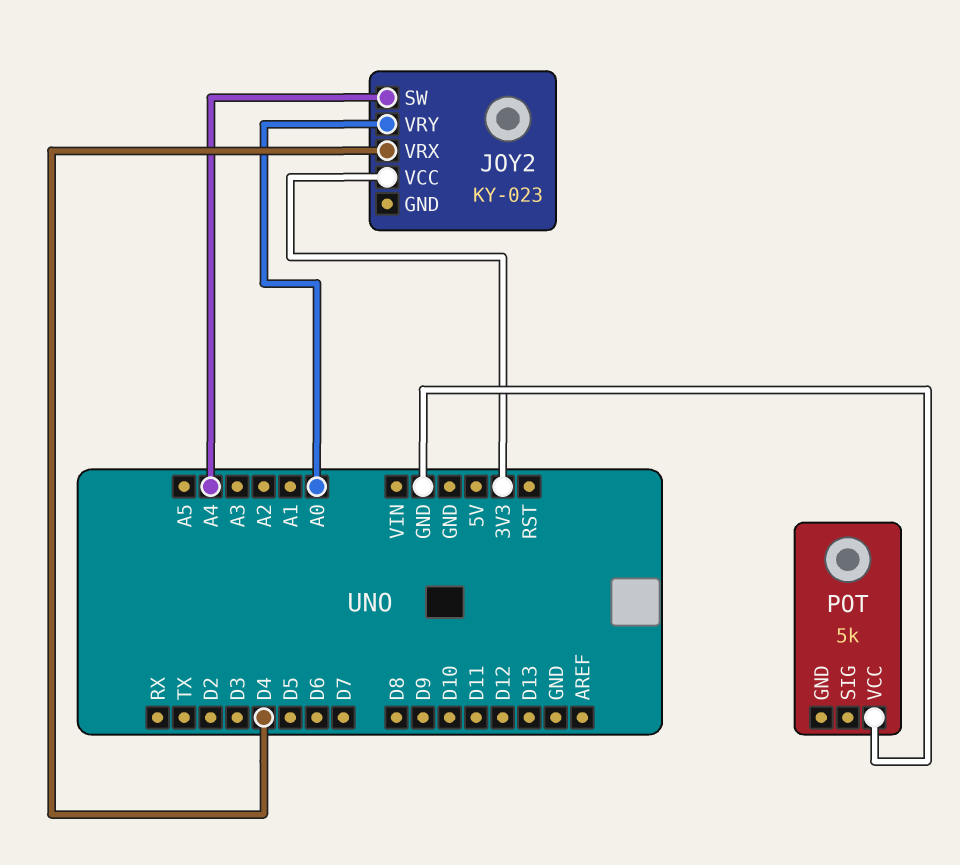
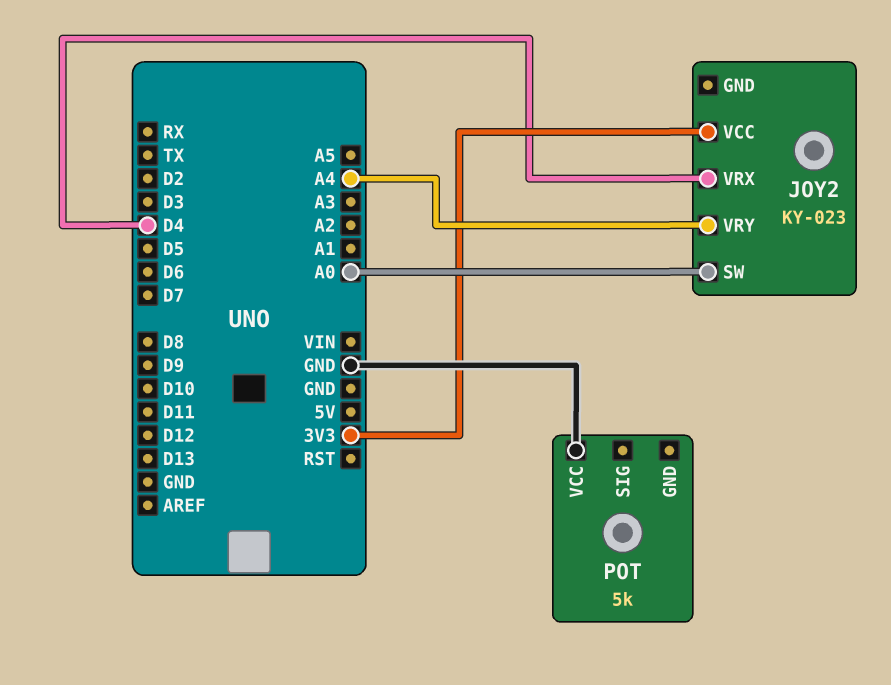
JOY2 pin SW: A4 -> A0
JOY2 pin VRY: A0 -> A4

